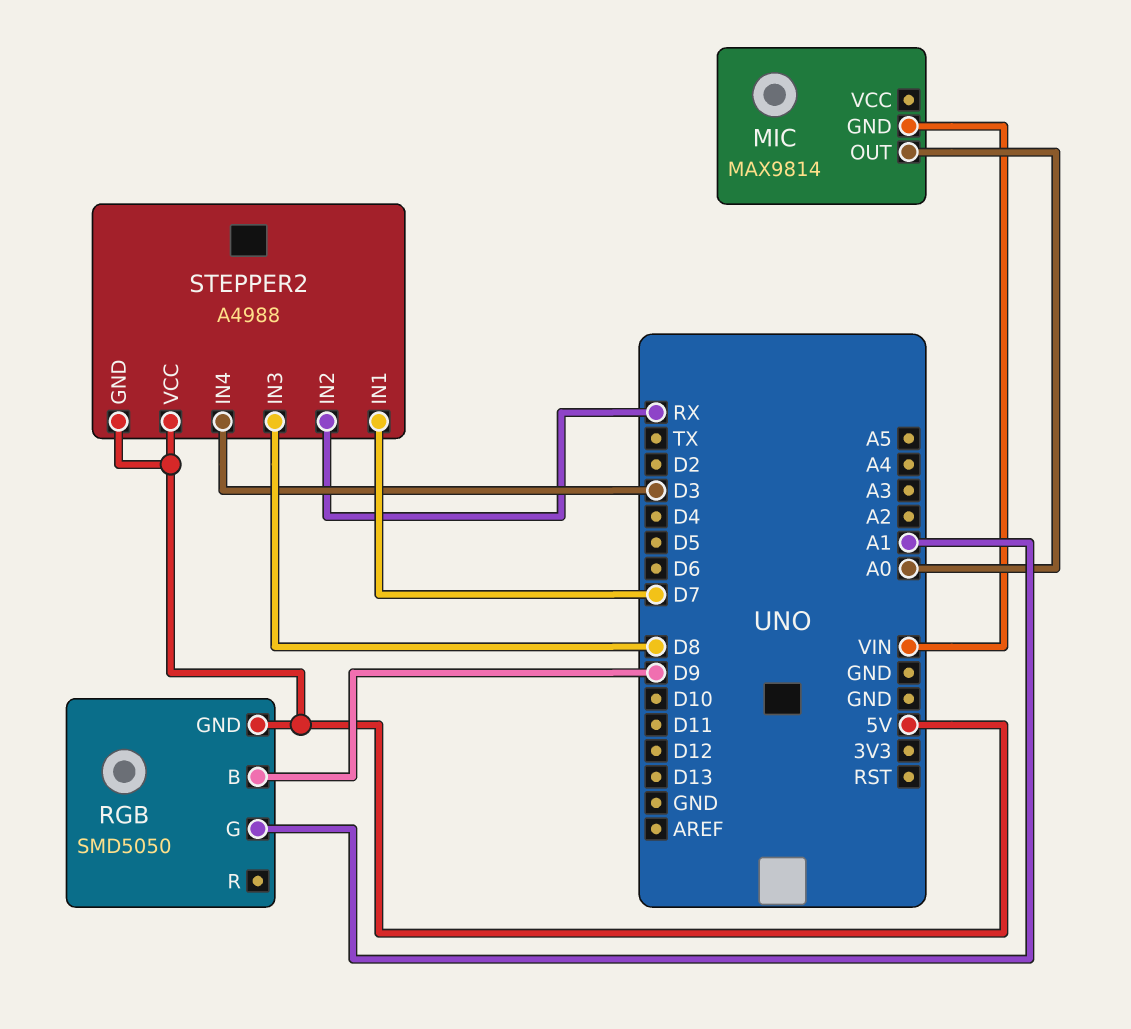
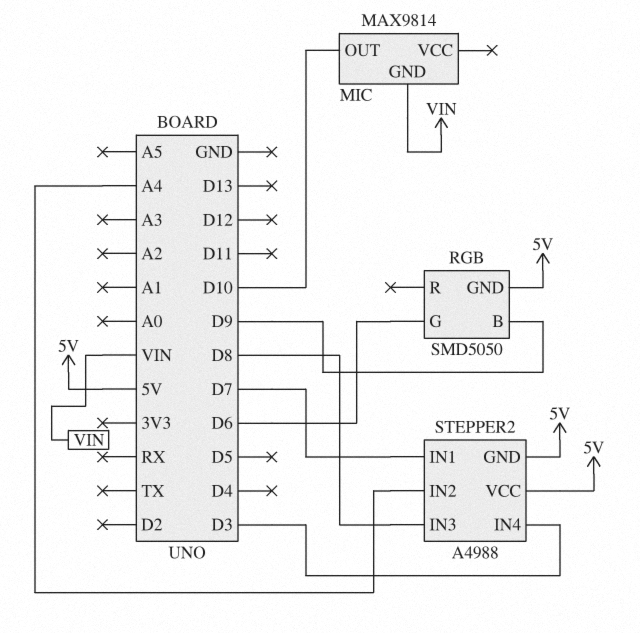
MIC pin OUT: A0 -> D10
RGB pin G: A1 -> D6
STEPPER2 pin IN2: RX -> A4

